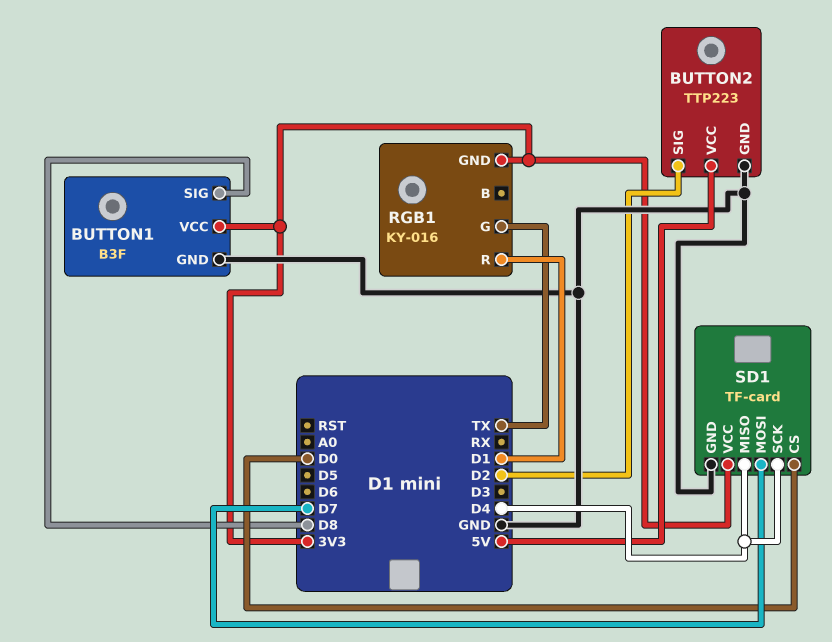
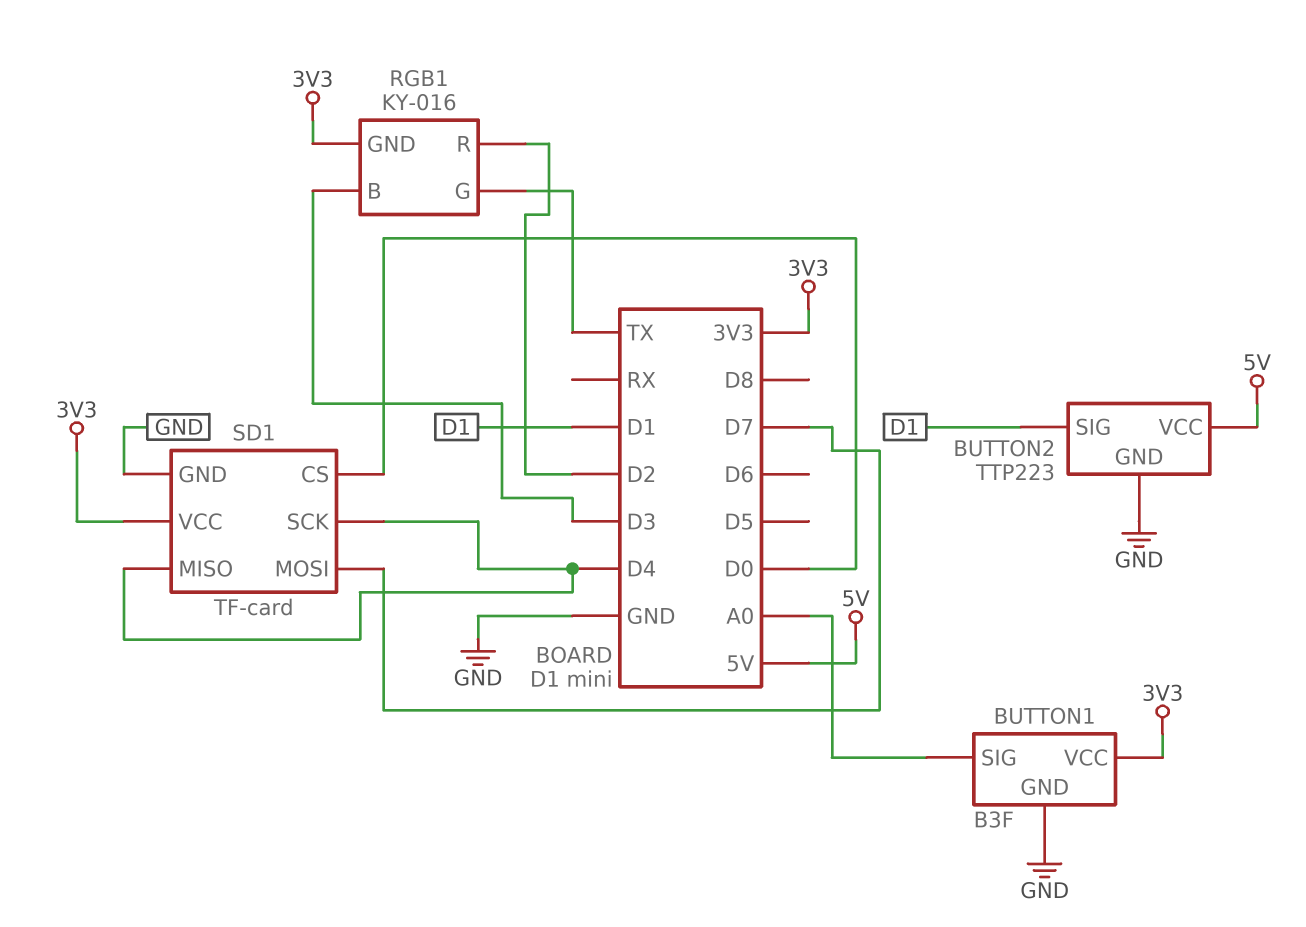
BUTTON1 pin SIG: D8 -> A0
BUTTON2 pin SIG: D2 -> D1
RGB1 pin B: none -> D3
RGB1 pin R: D1 -> D2

